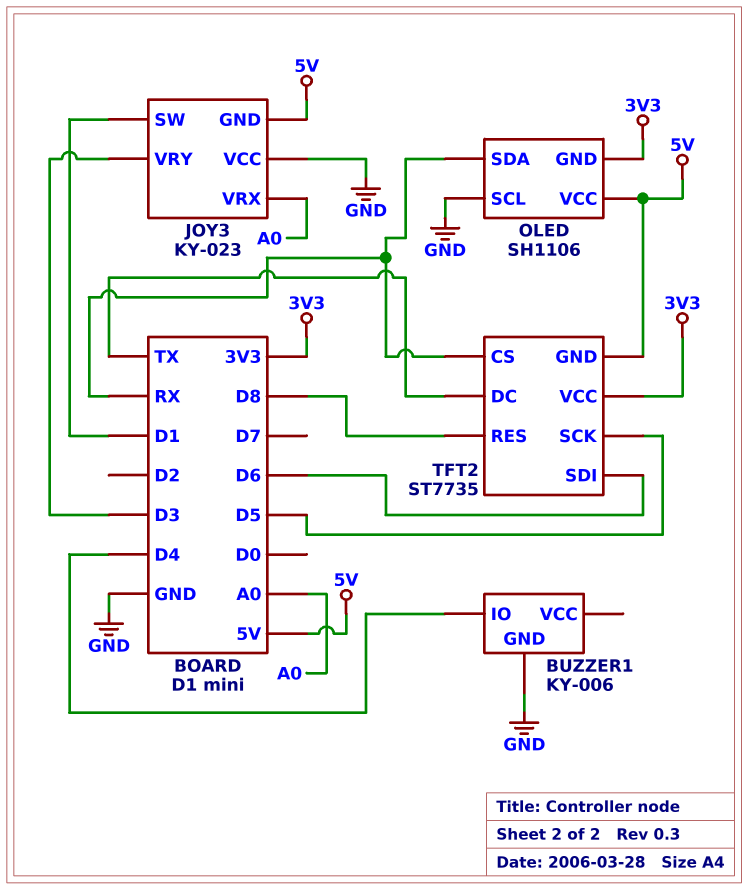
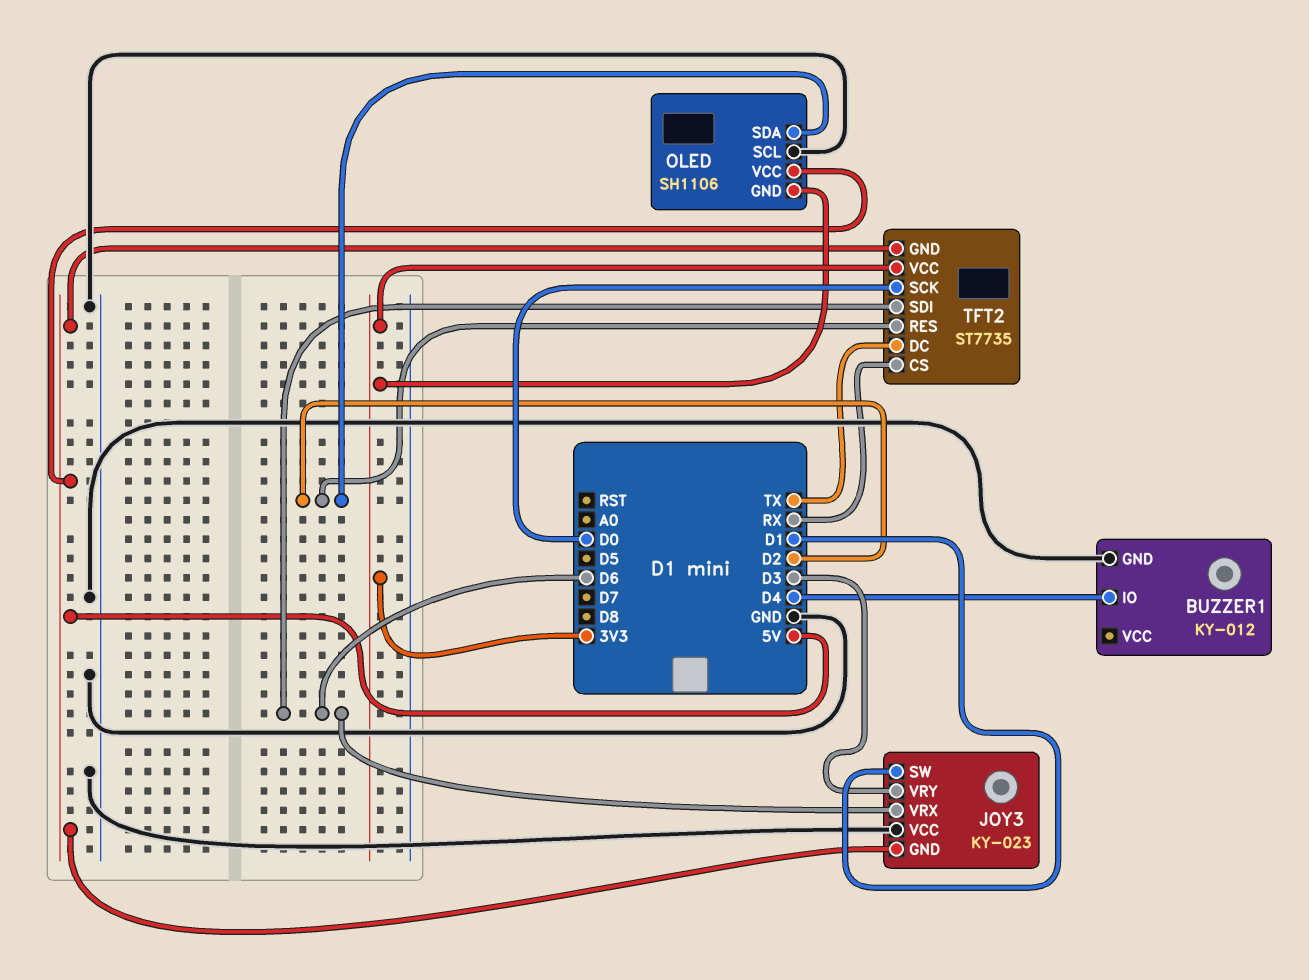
BUZZER1: KY-006 -> KY-012
JOY3 pin VRX: A0 -> D6
OLED pin SDA: RX -> D2
TFT2 pin RES: D8 -> D2
TFT2 pin SCK: D5 -> D0

